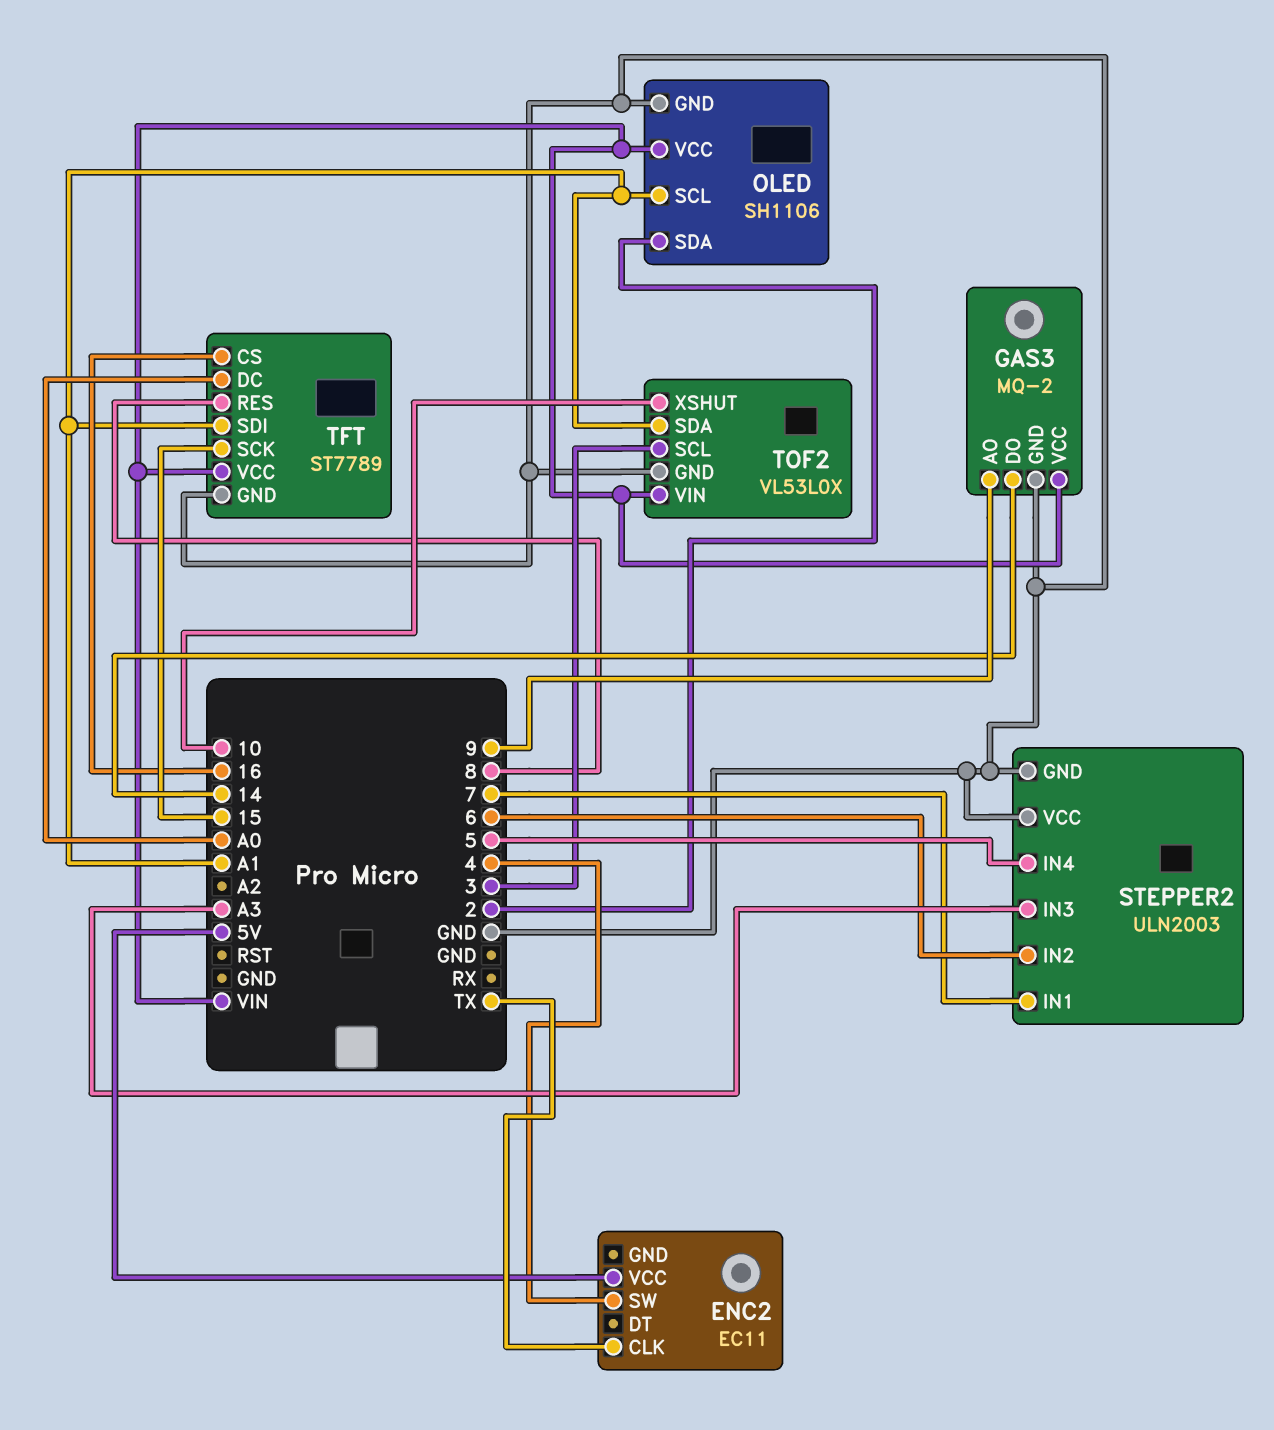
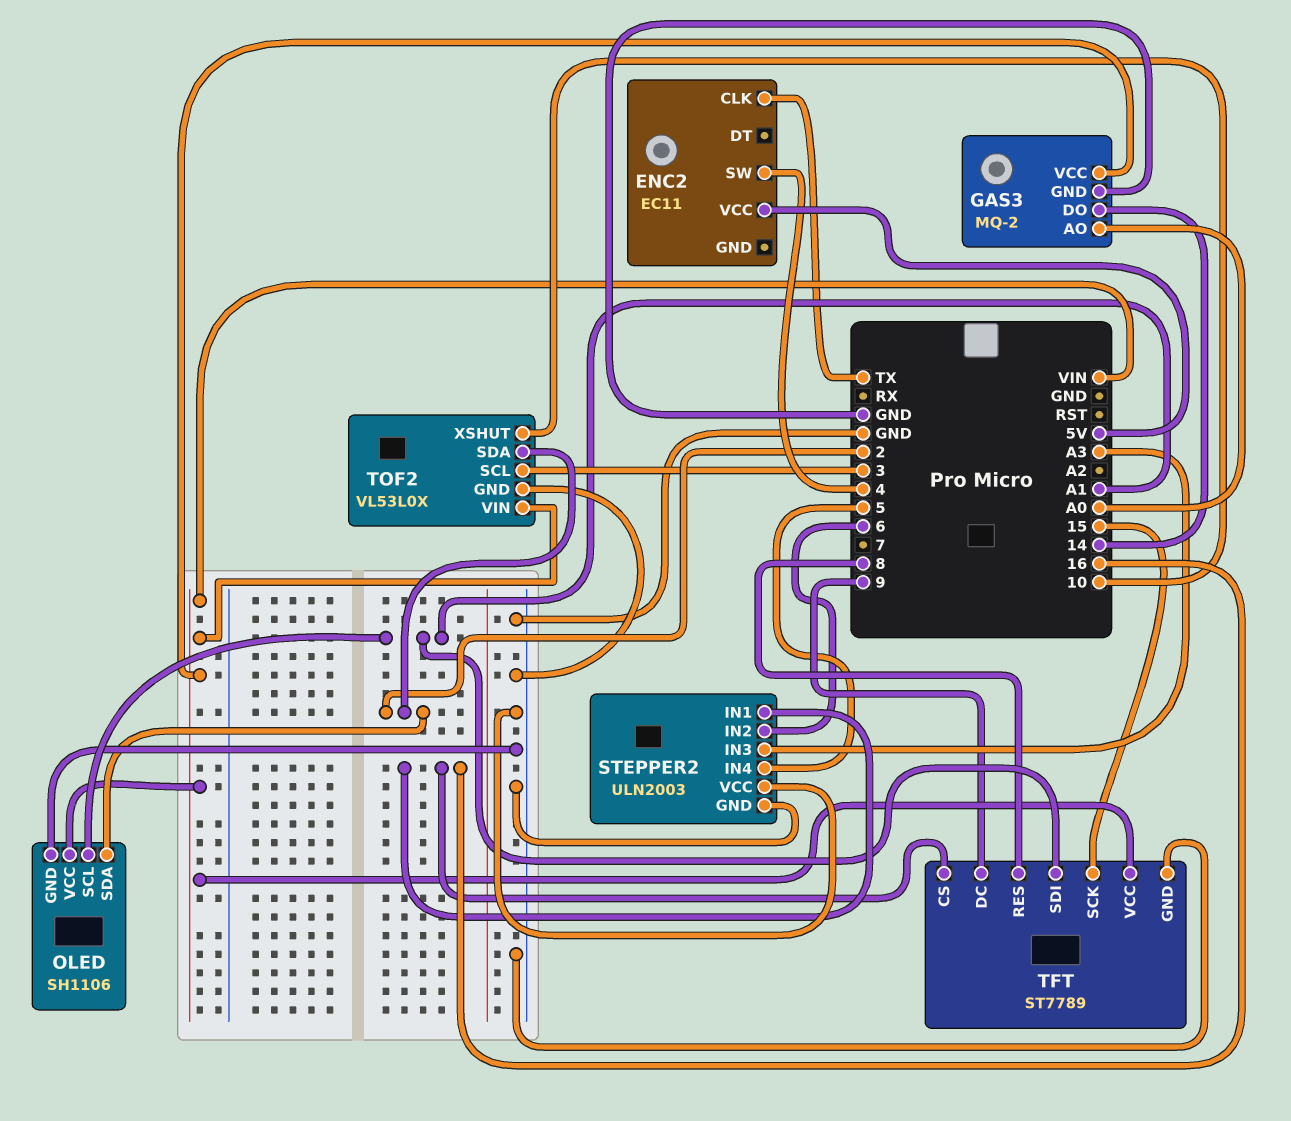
GAS3 pin AO: 9 -> A0
STEPPER2 pin IN1: 7 -> 16
TFT pin DC: A0 -> 9
TOF2 pin SDA: A1 -> 2

